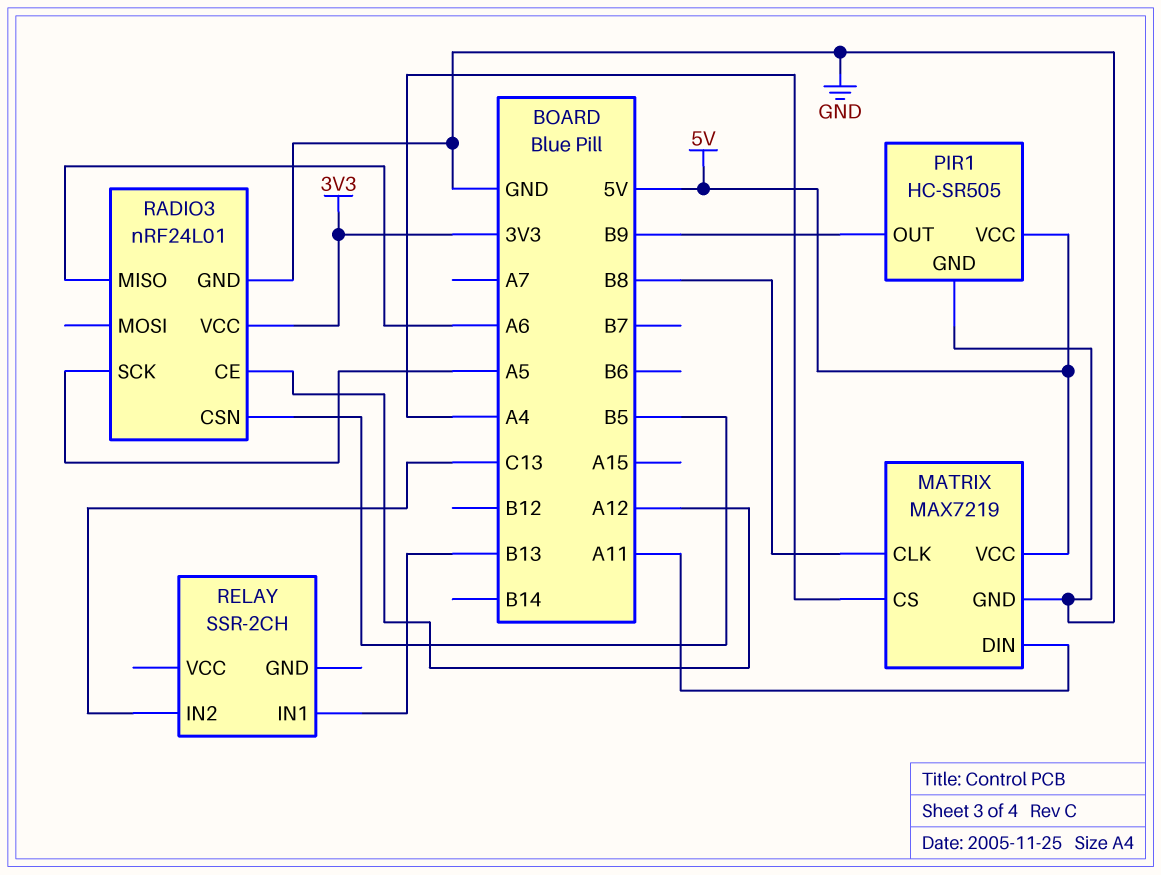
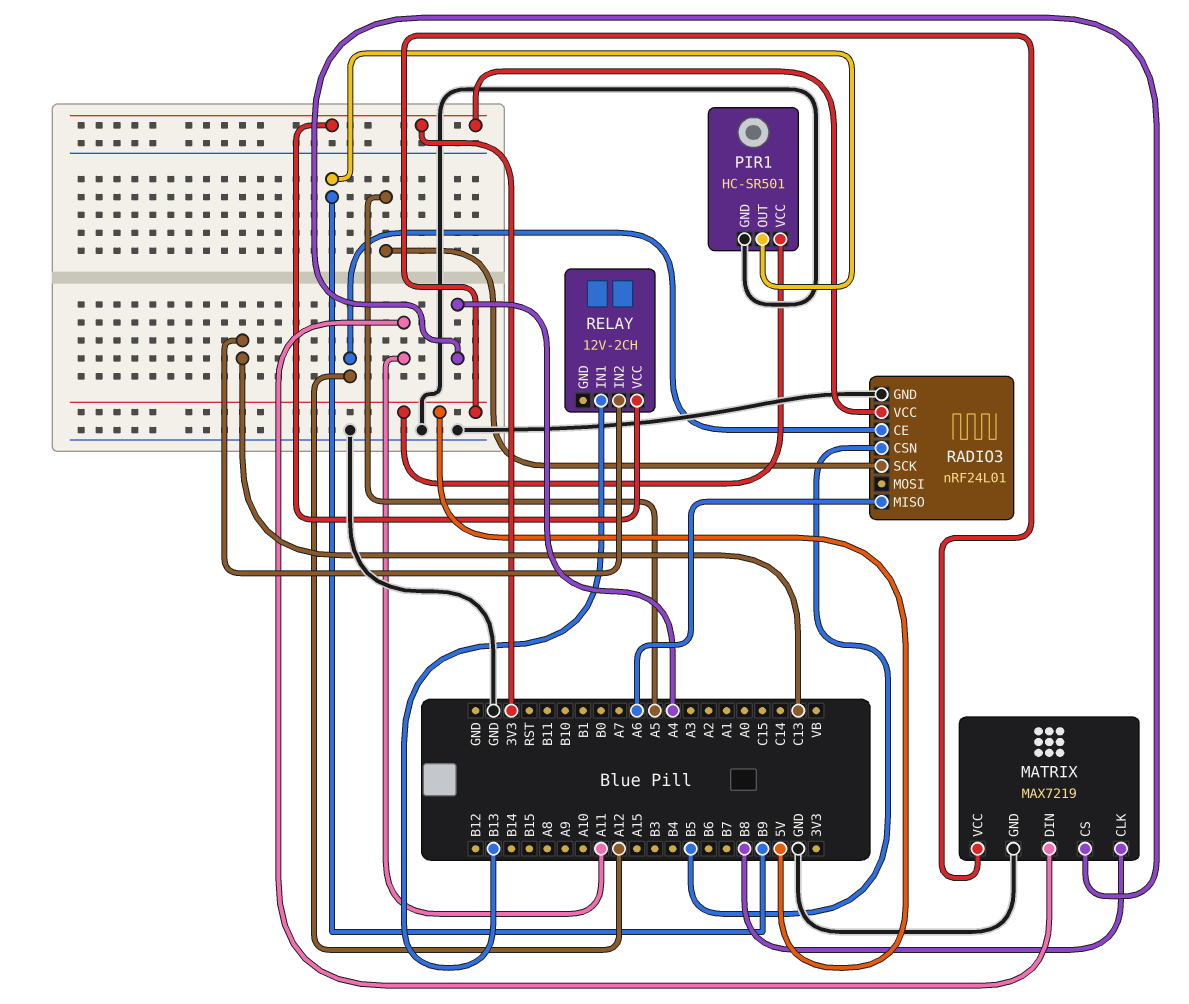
PIR1: HC-SR505 -> HC-SR501
RELAY: SSR-2CH -> 12V-2CH
RELAY pin VCC: none -> 3V3

